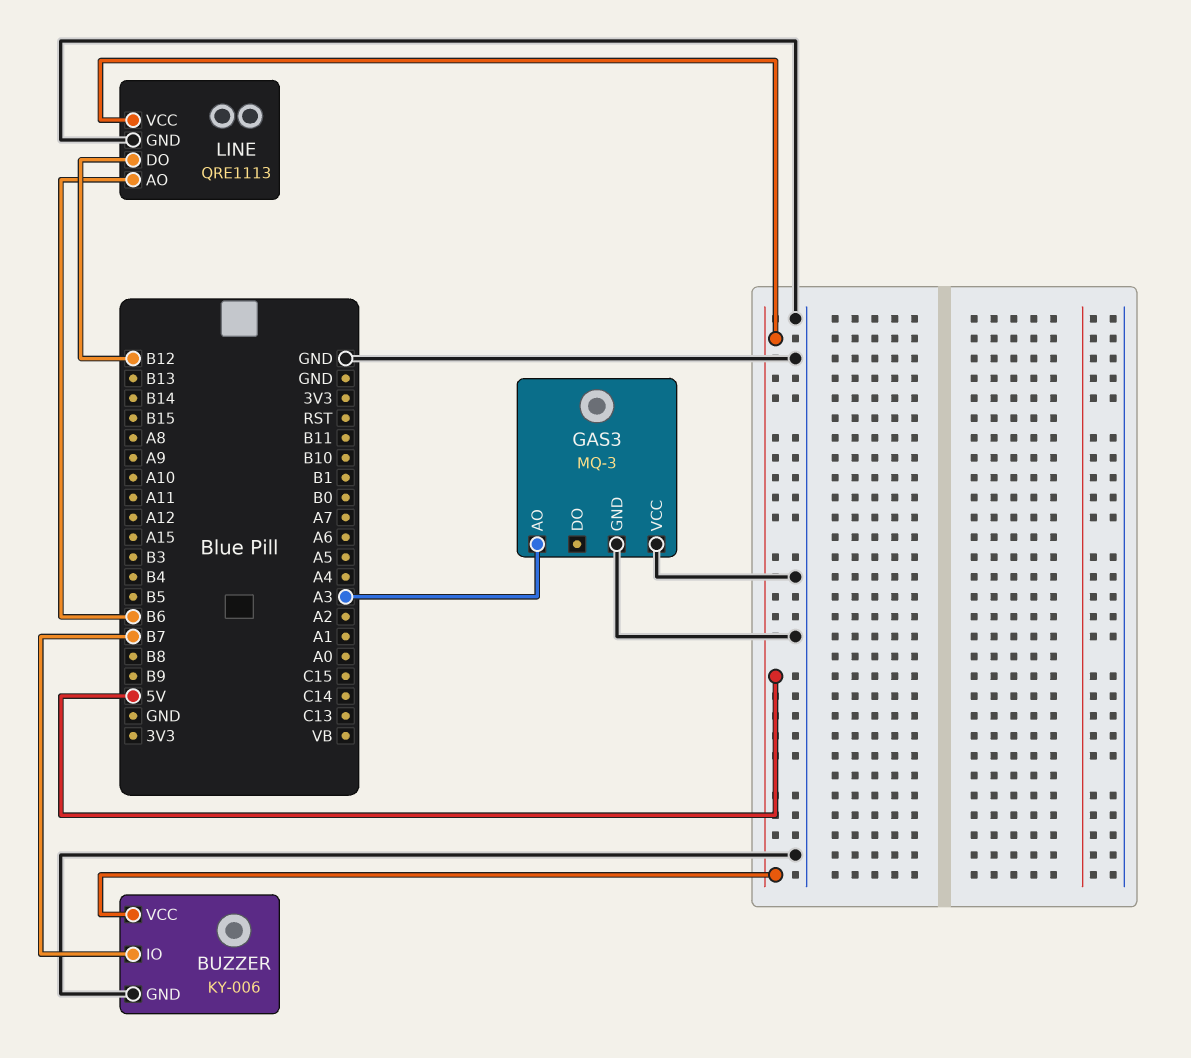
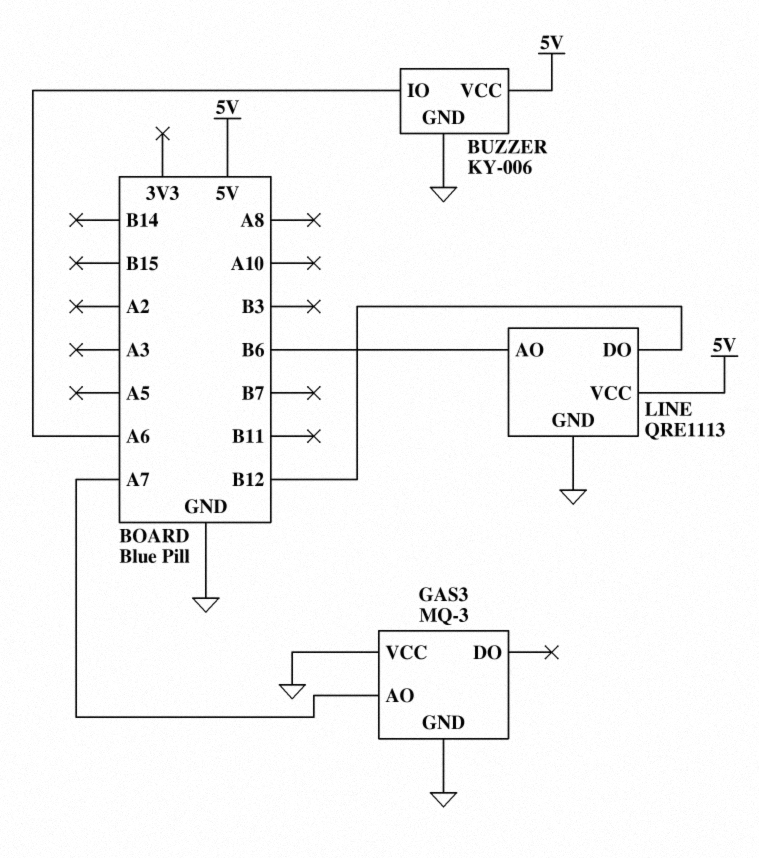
BUZZER pin IO: B7 -> A6
GAS3 pin AO: A3 -> A7

